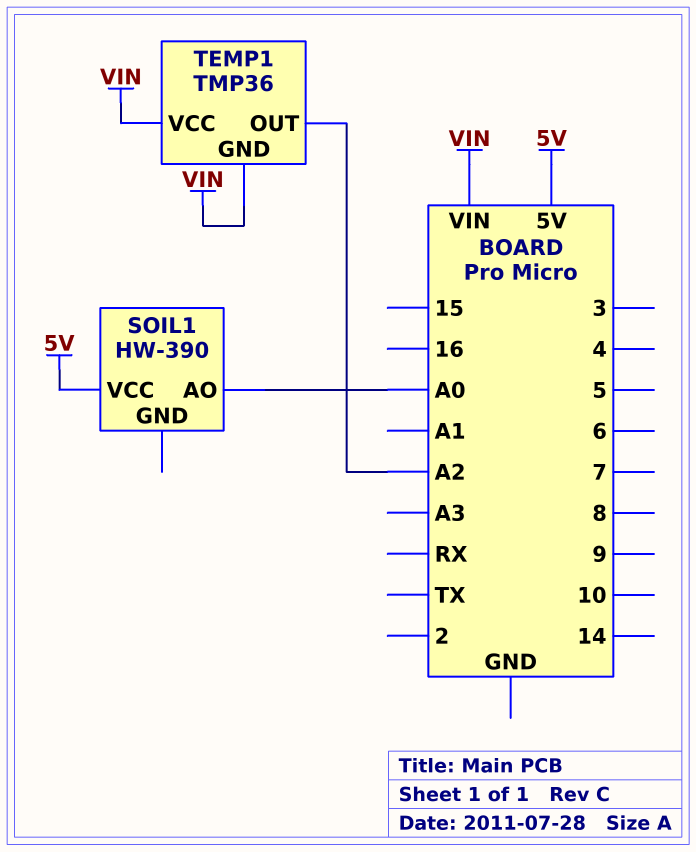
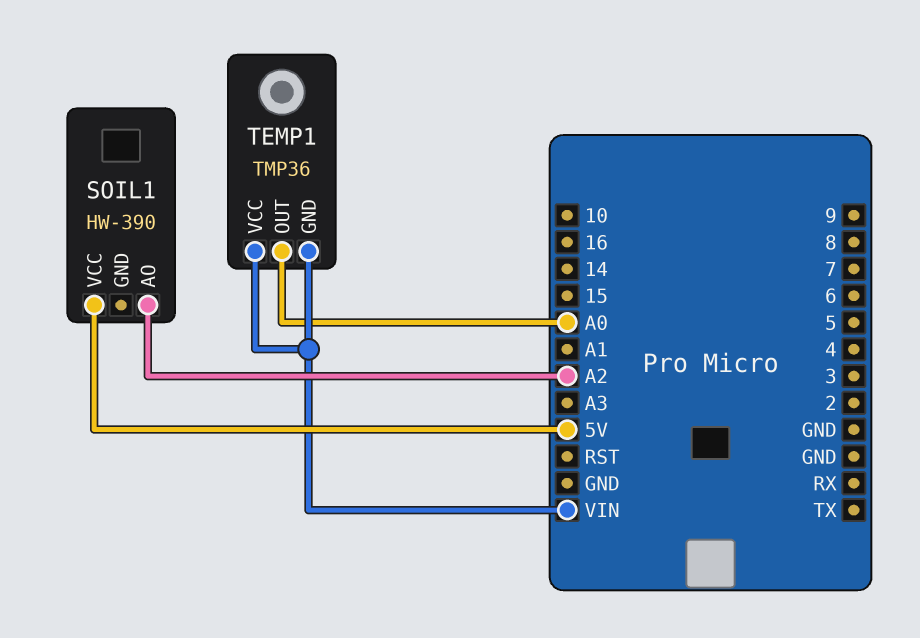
SOIL1 pin AO: A0 -> A2
TEMP1 pin OUT: A2 -> A0

